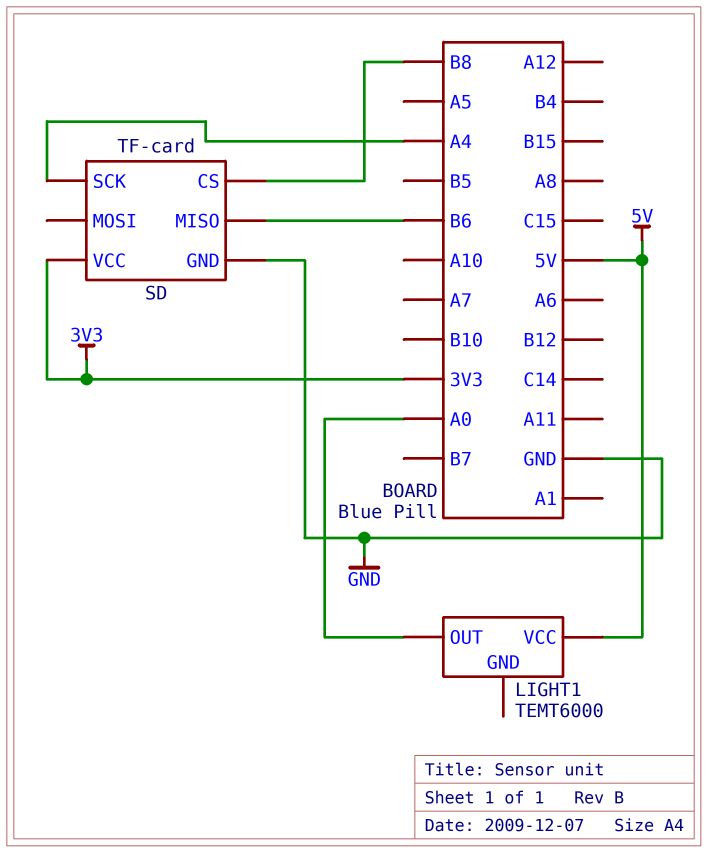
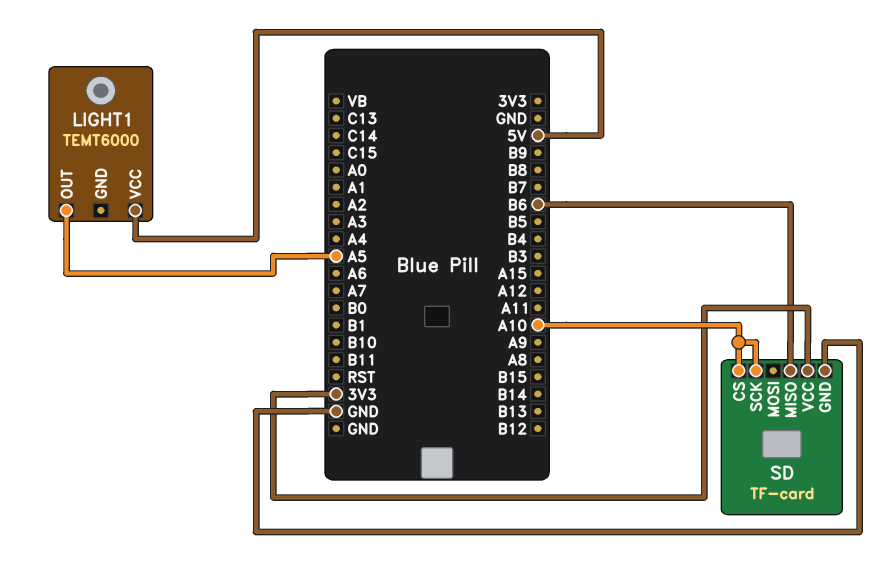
LIGHT1 pin OUT: A0 -> A5
SD pin CS: B8 -> A10
SD pin SCK: A4 -> A10

